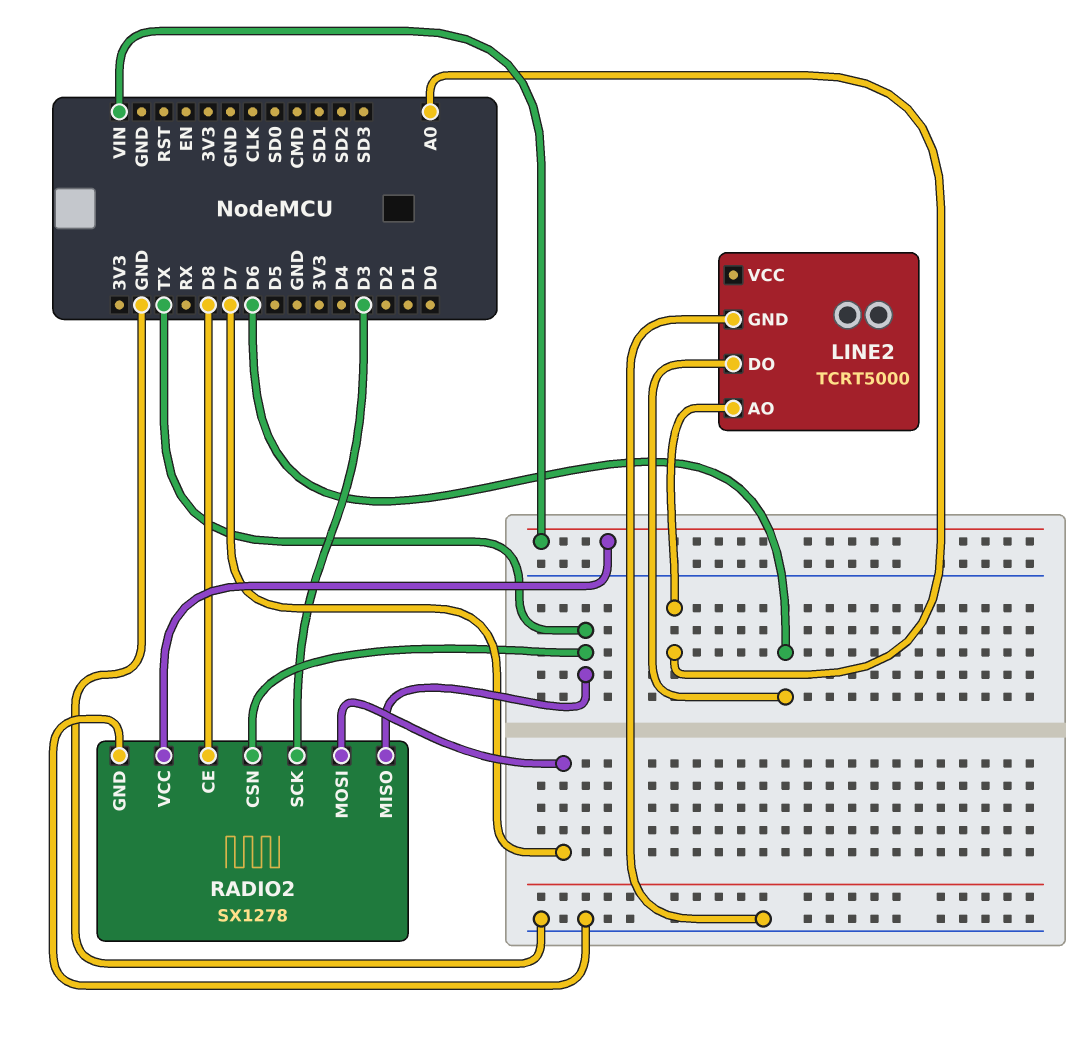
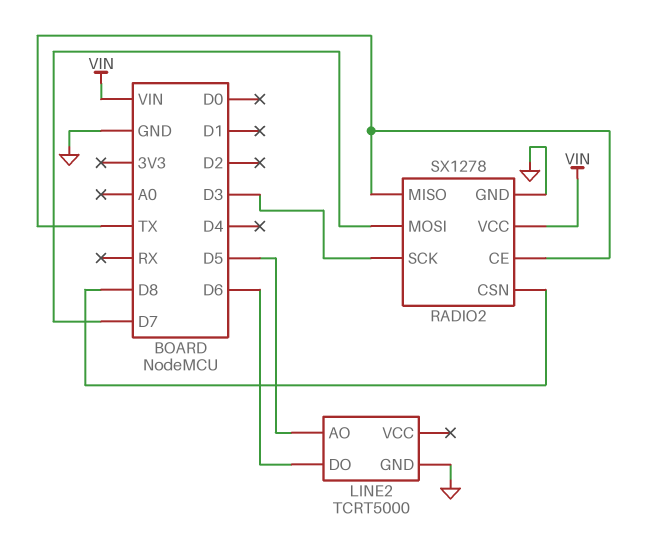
LINE2 pin AO: A0 -> D5
RADIO2 pin CE: D8 -> TX
RADIO2 pin CSN: TX -> D8

